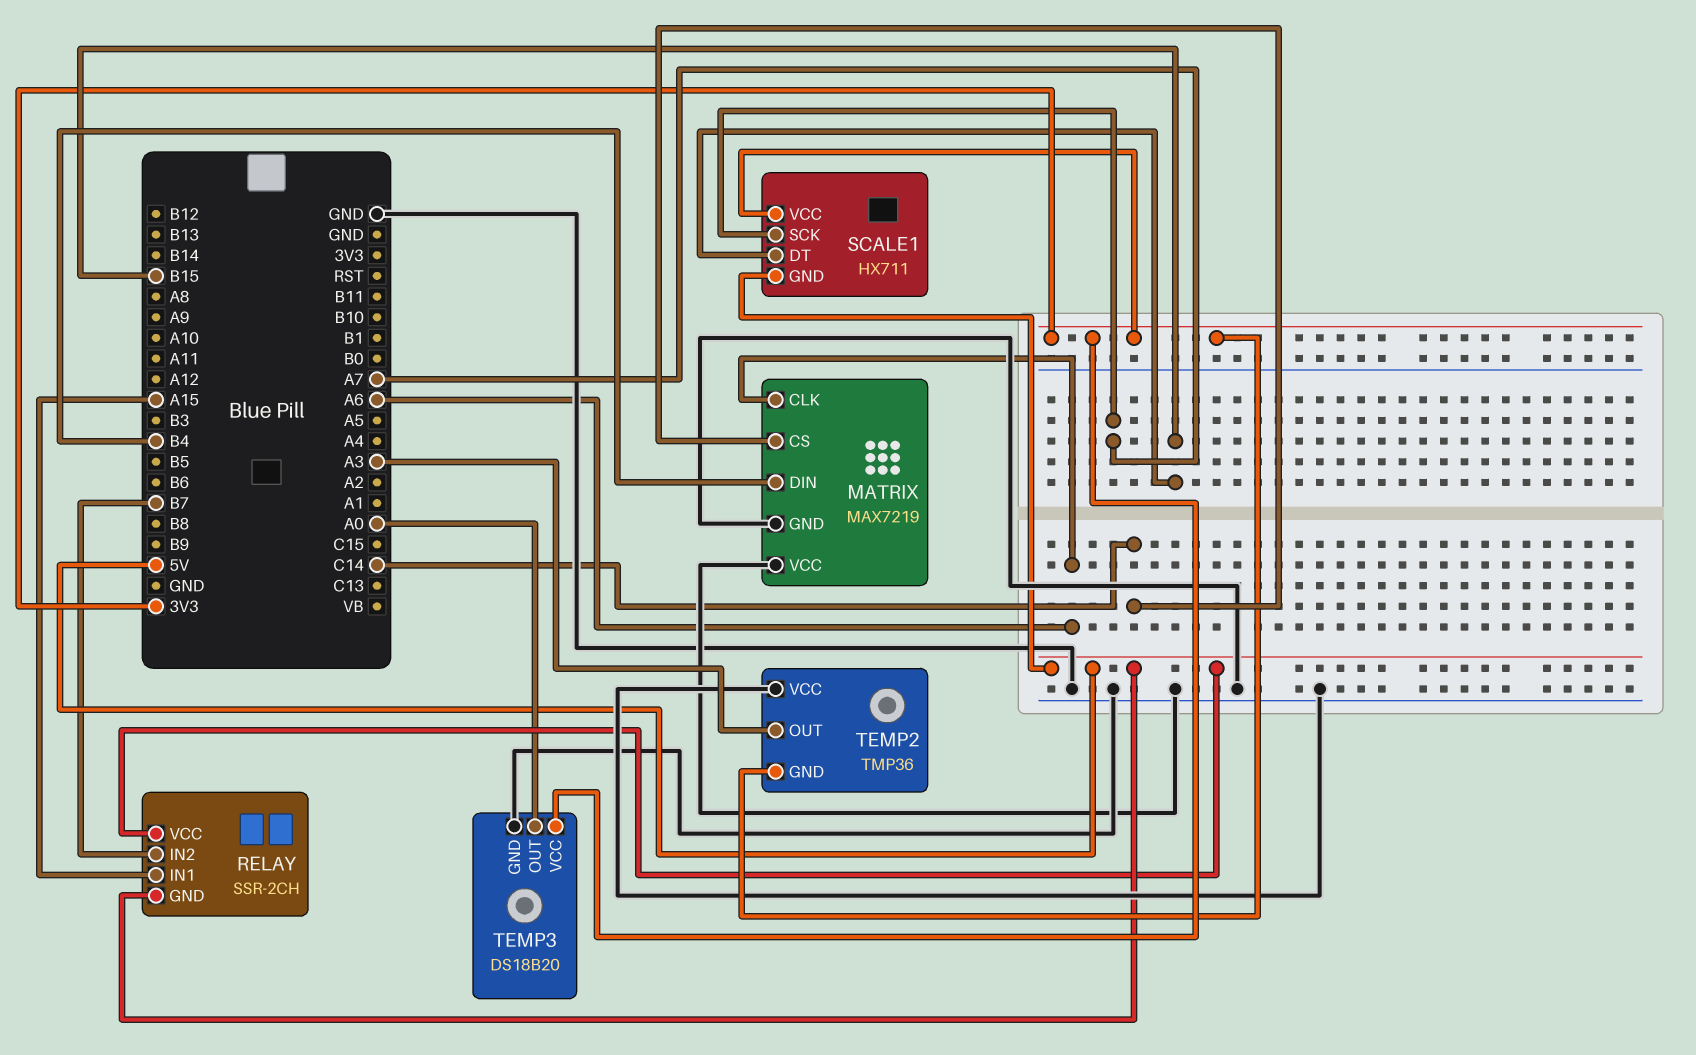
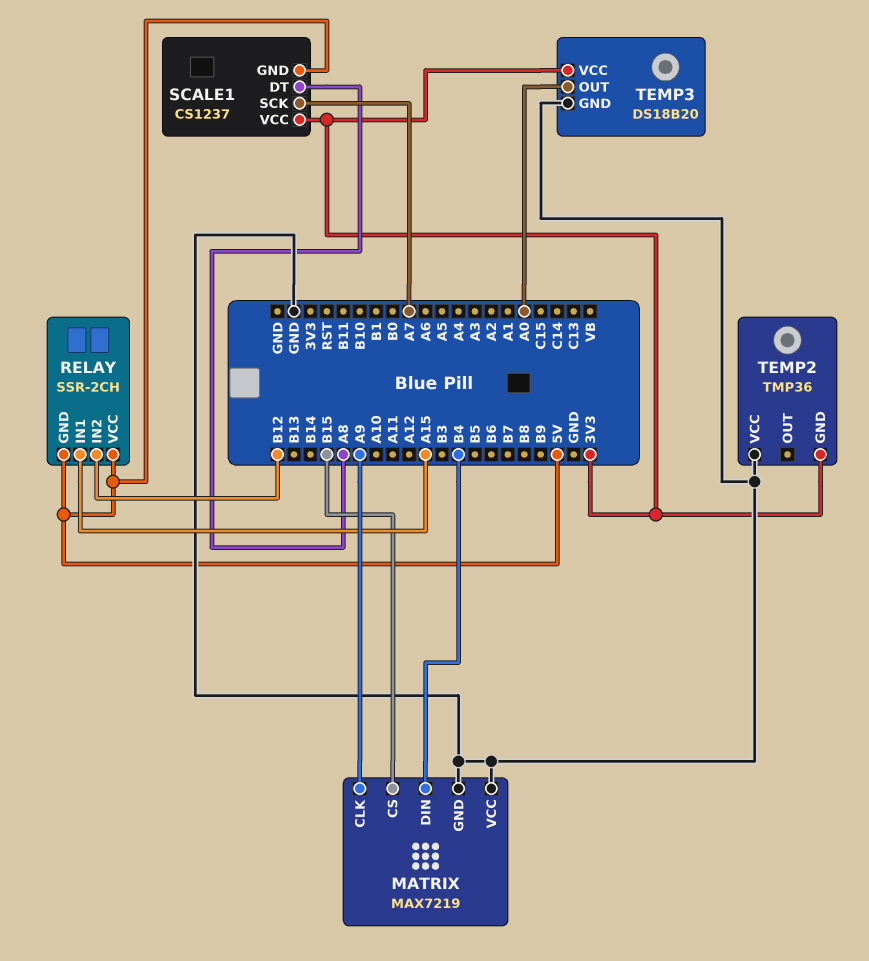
MATRIX pin CLK: A6 -> A9
MATRIX pin CS: C14 -> B15
RELAY pin IN2: B7 -> B12
SCALE1: HX711 -> CS1237
SCALE1 pin DT: B15 -> A8
TEMP2 pin OUT: A3 -> none

